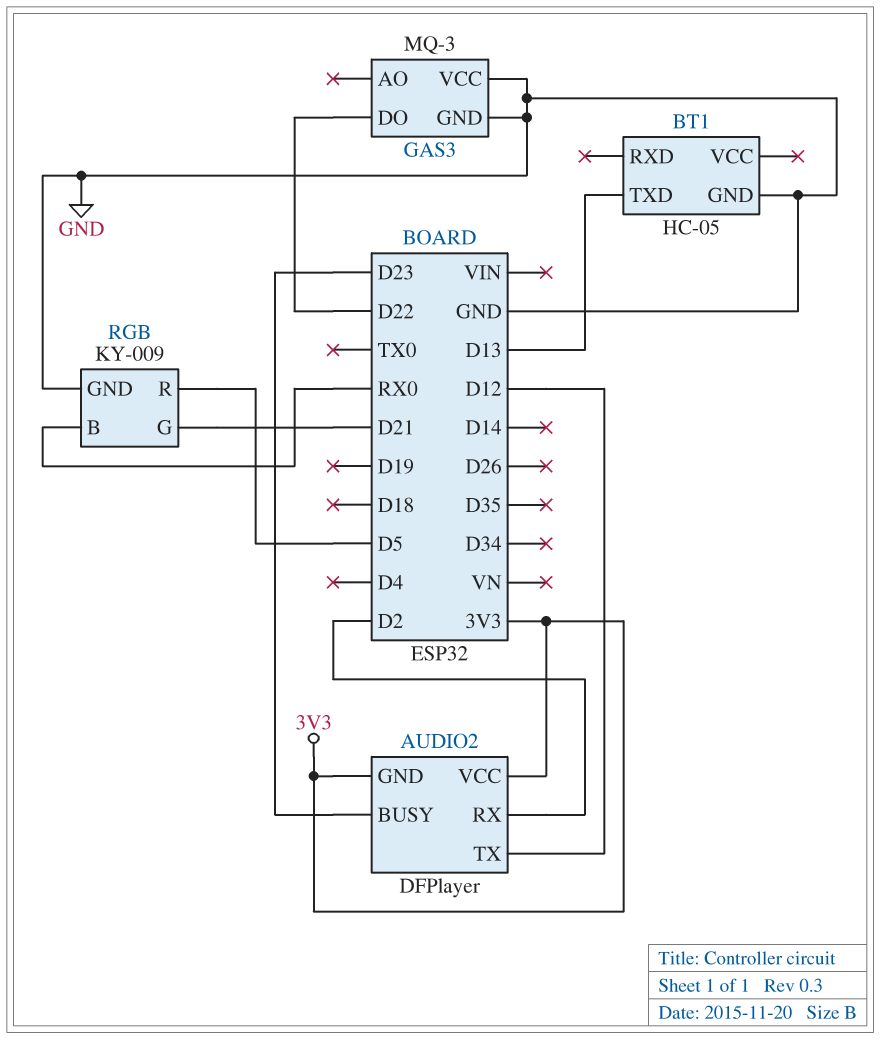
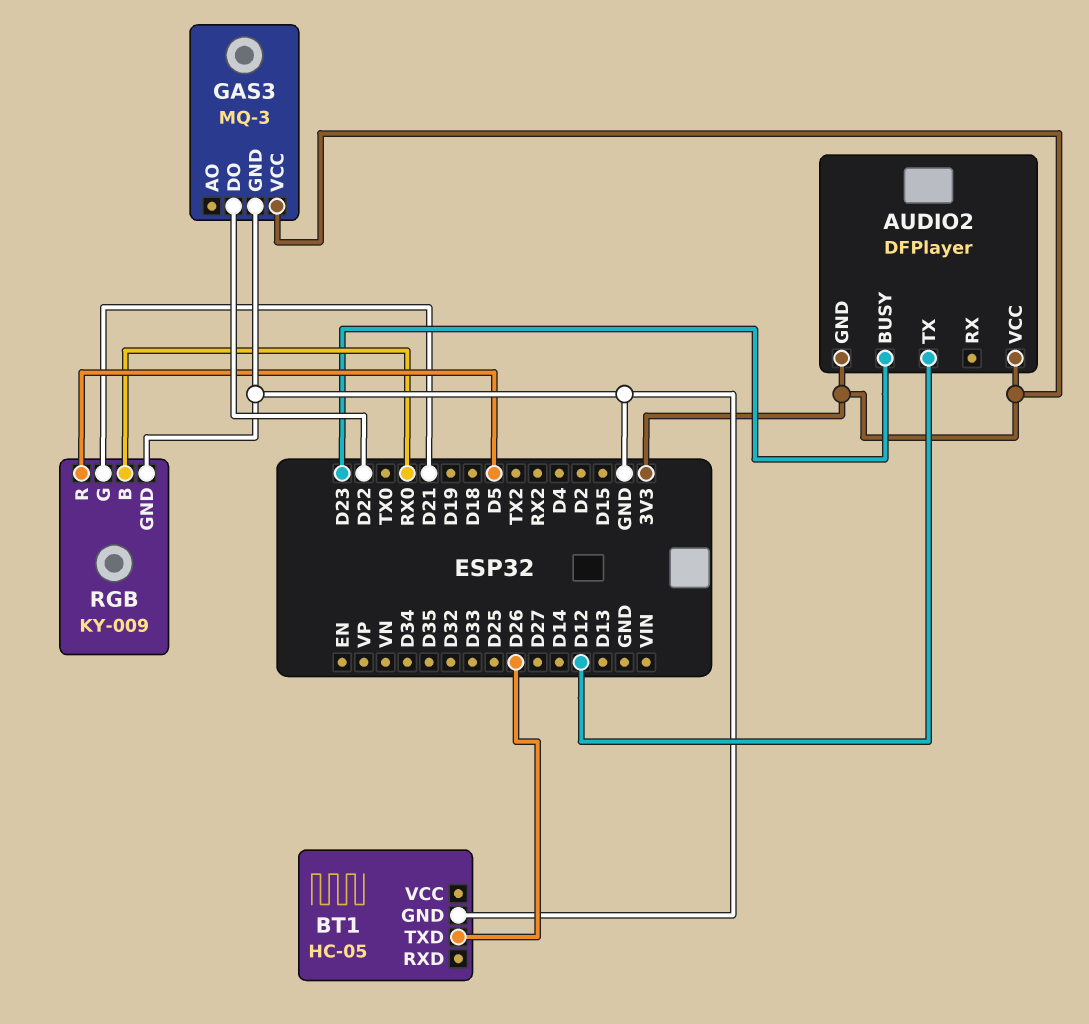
AUDIO2 pin RX: D2 -> none
BT1 pin TXD: D13 -> D26
GAS3 pin VCC: GND -> 3V3

